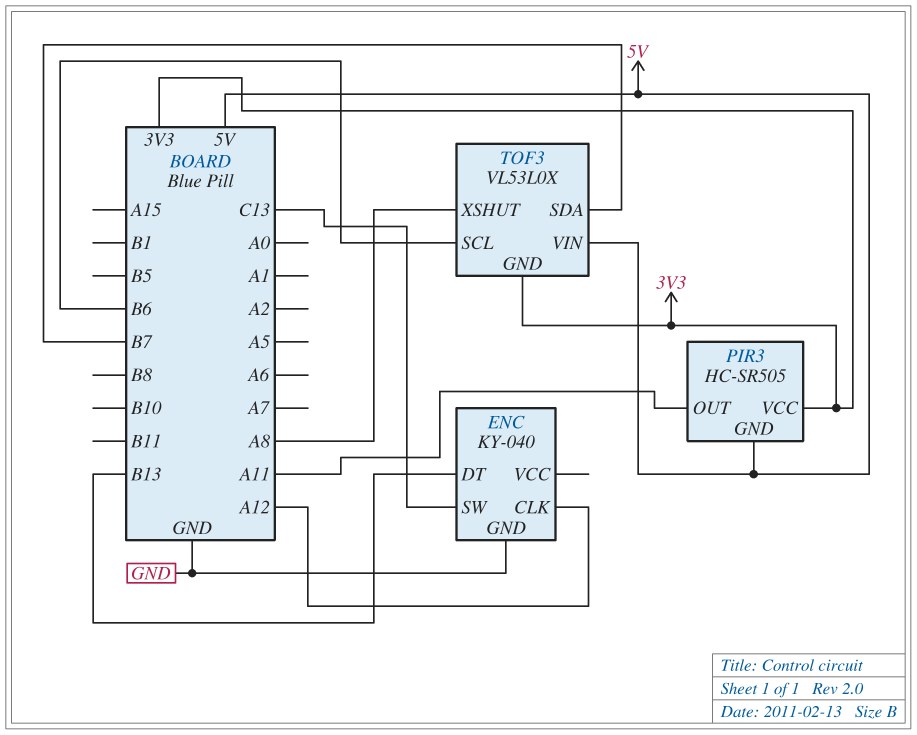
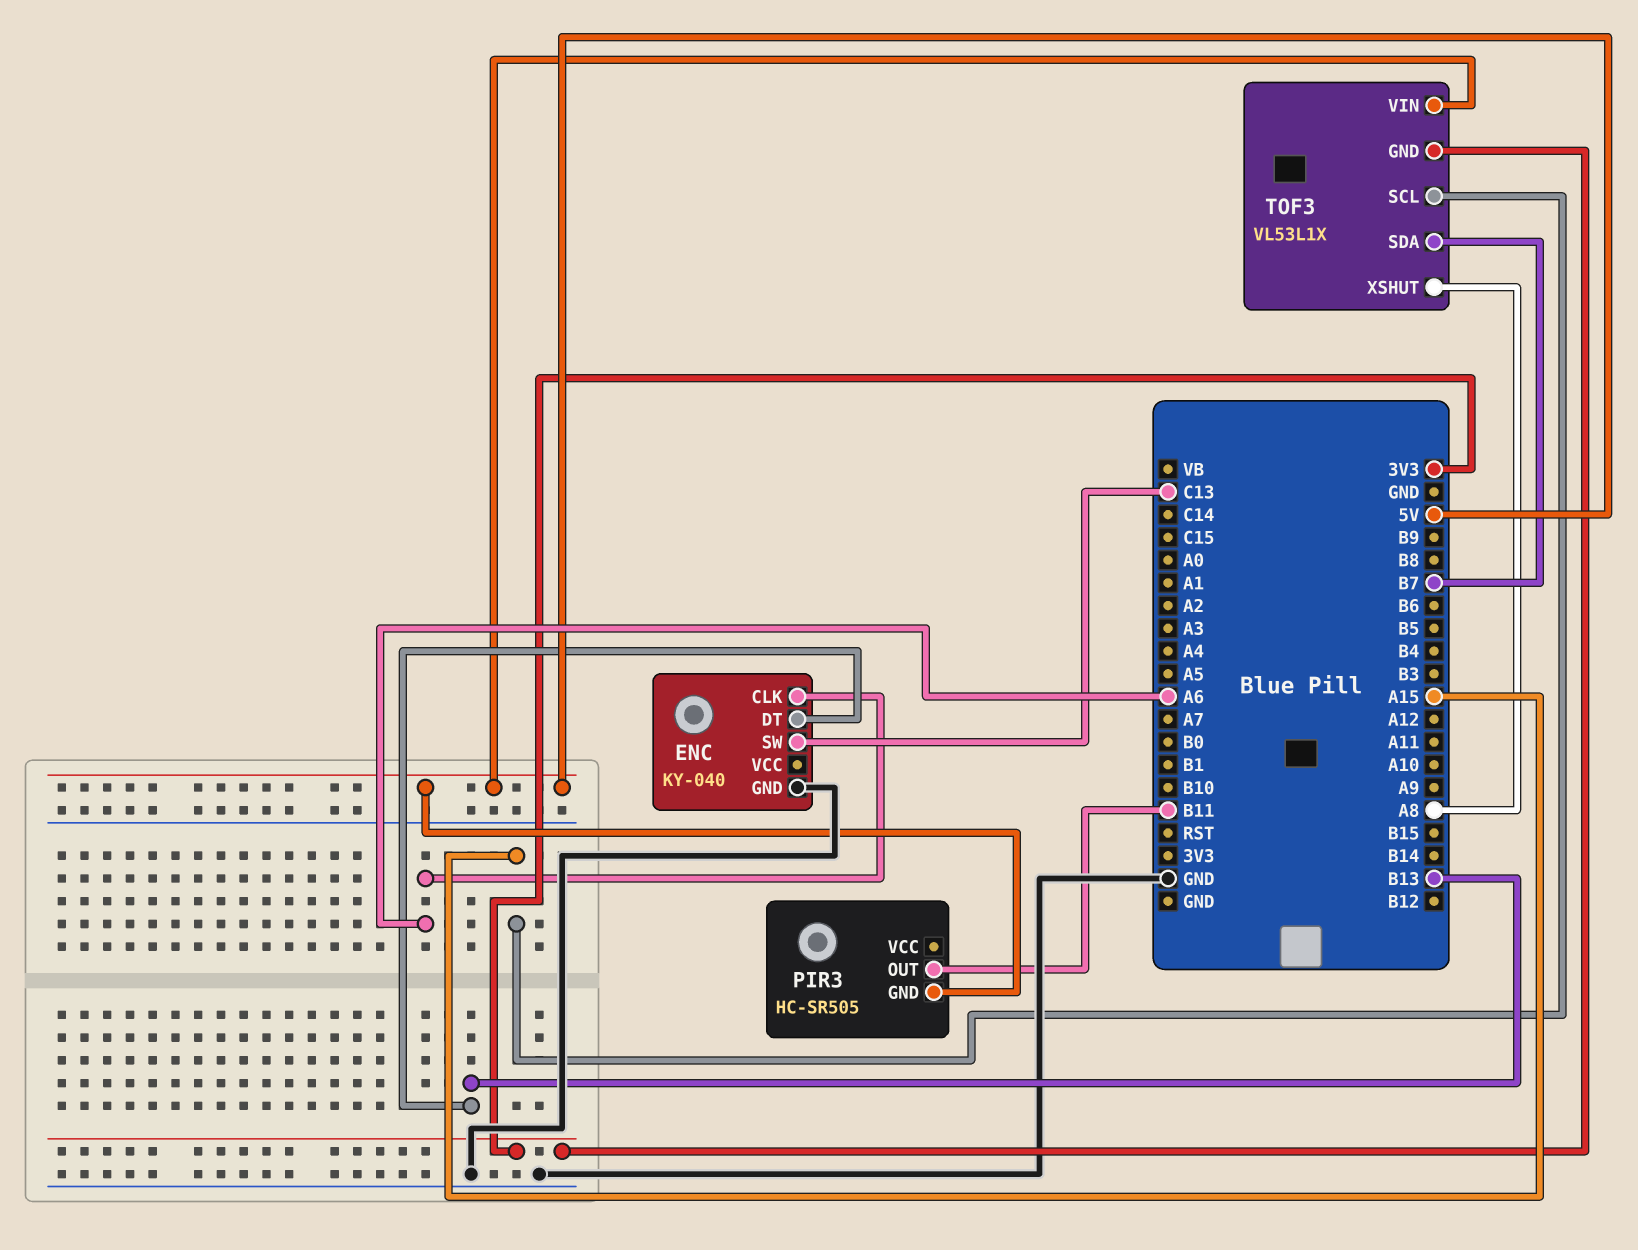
ENC pin CLK: A12 -> A6
PIR3 pin OUT: A11 -> B11
PIR3 pin VCC: 3V3 -> none
TOF3: VL53L0X -> VL53L1X
TOF3 pin SCL: B6 -> A15

